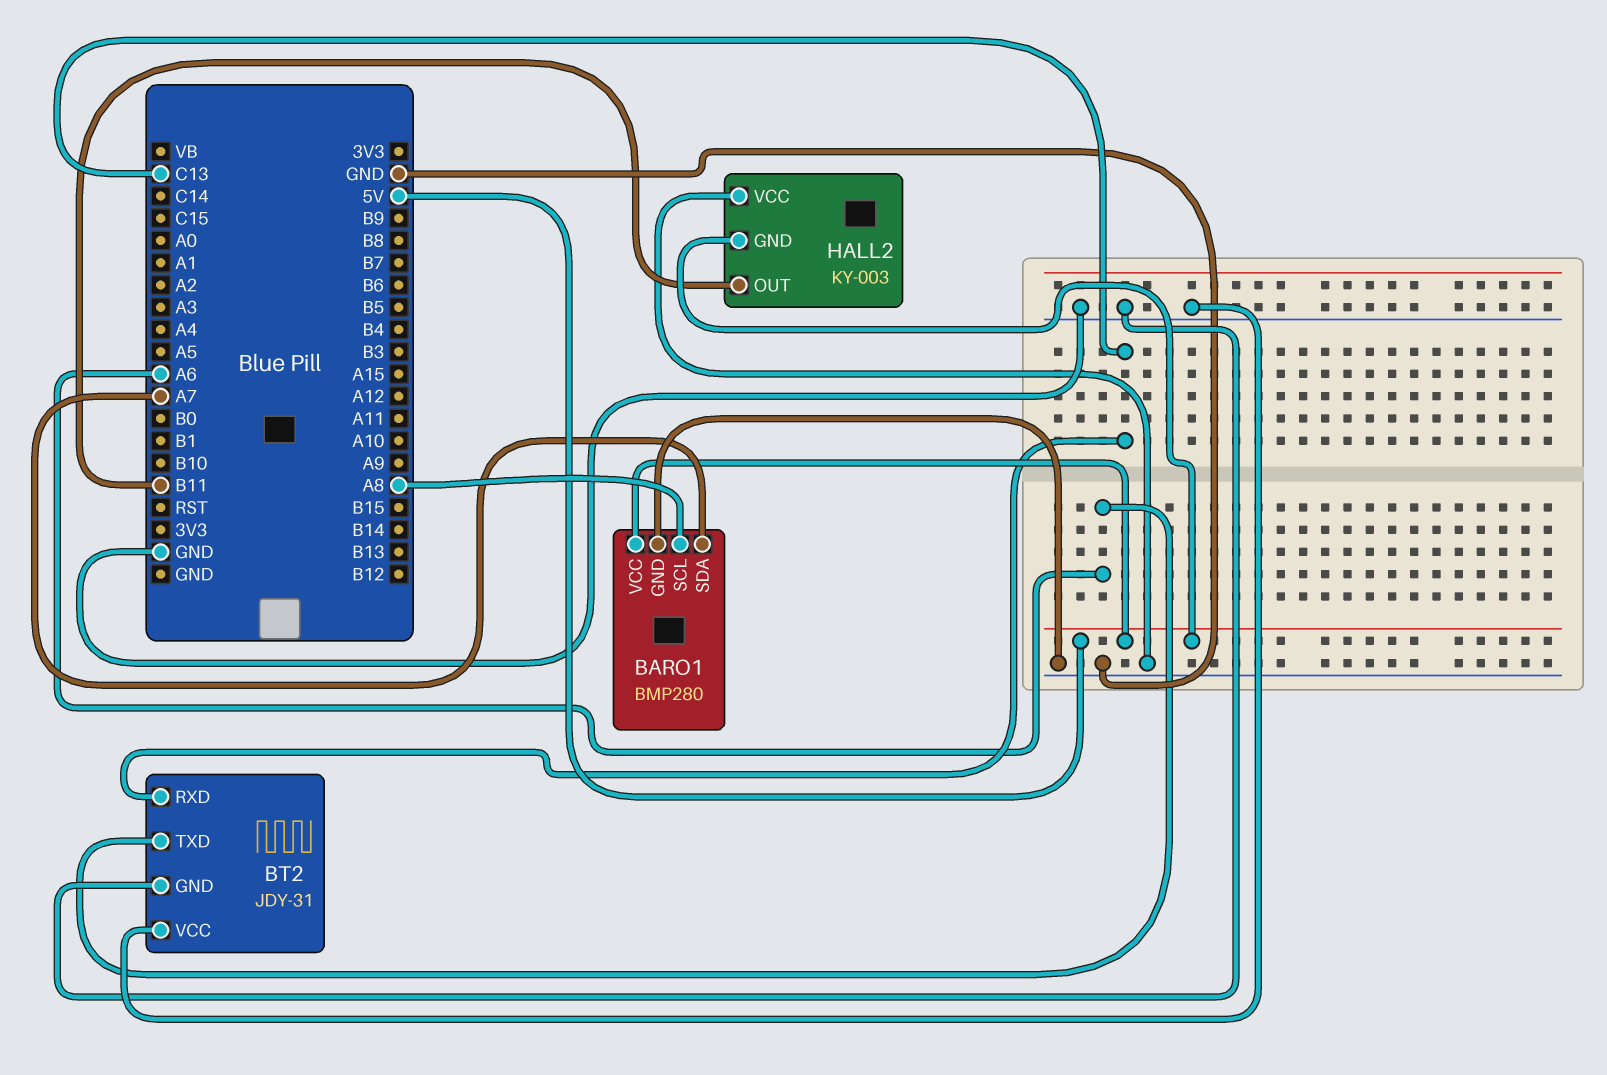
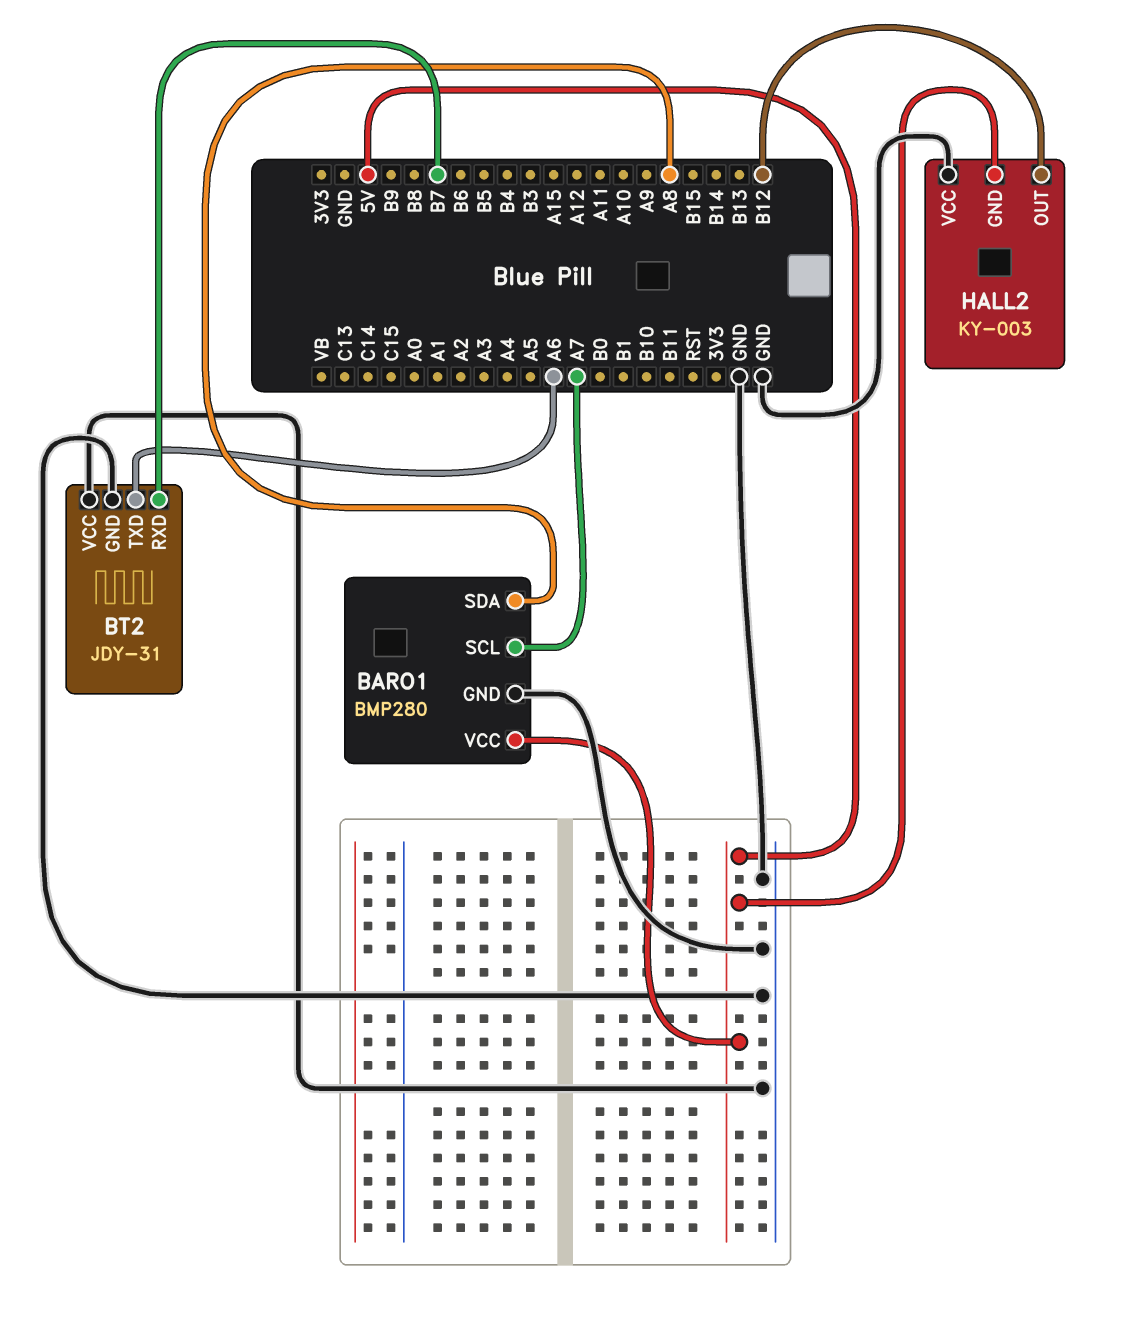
BARO1 pin SCL: A8 -> A7
BARO1 pin SDA: A7 -> A8
BT2 pin RXD: C13 -> B7
HALL2 pin OUT: B11 -> B12

